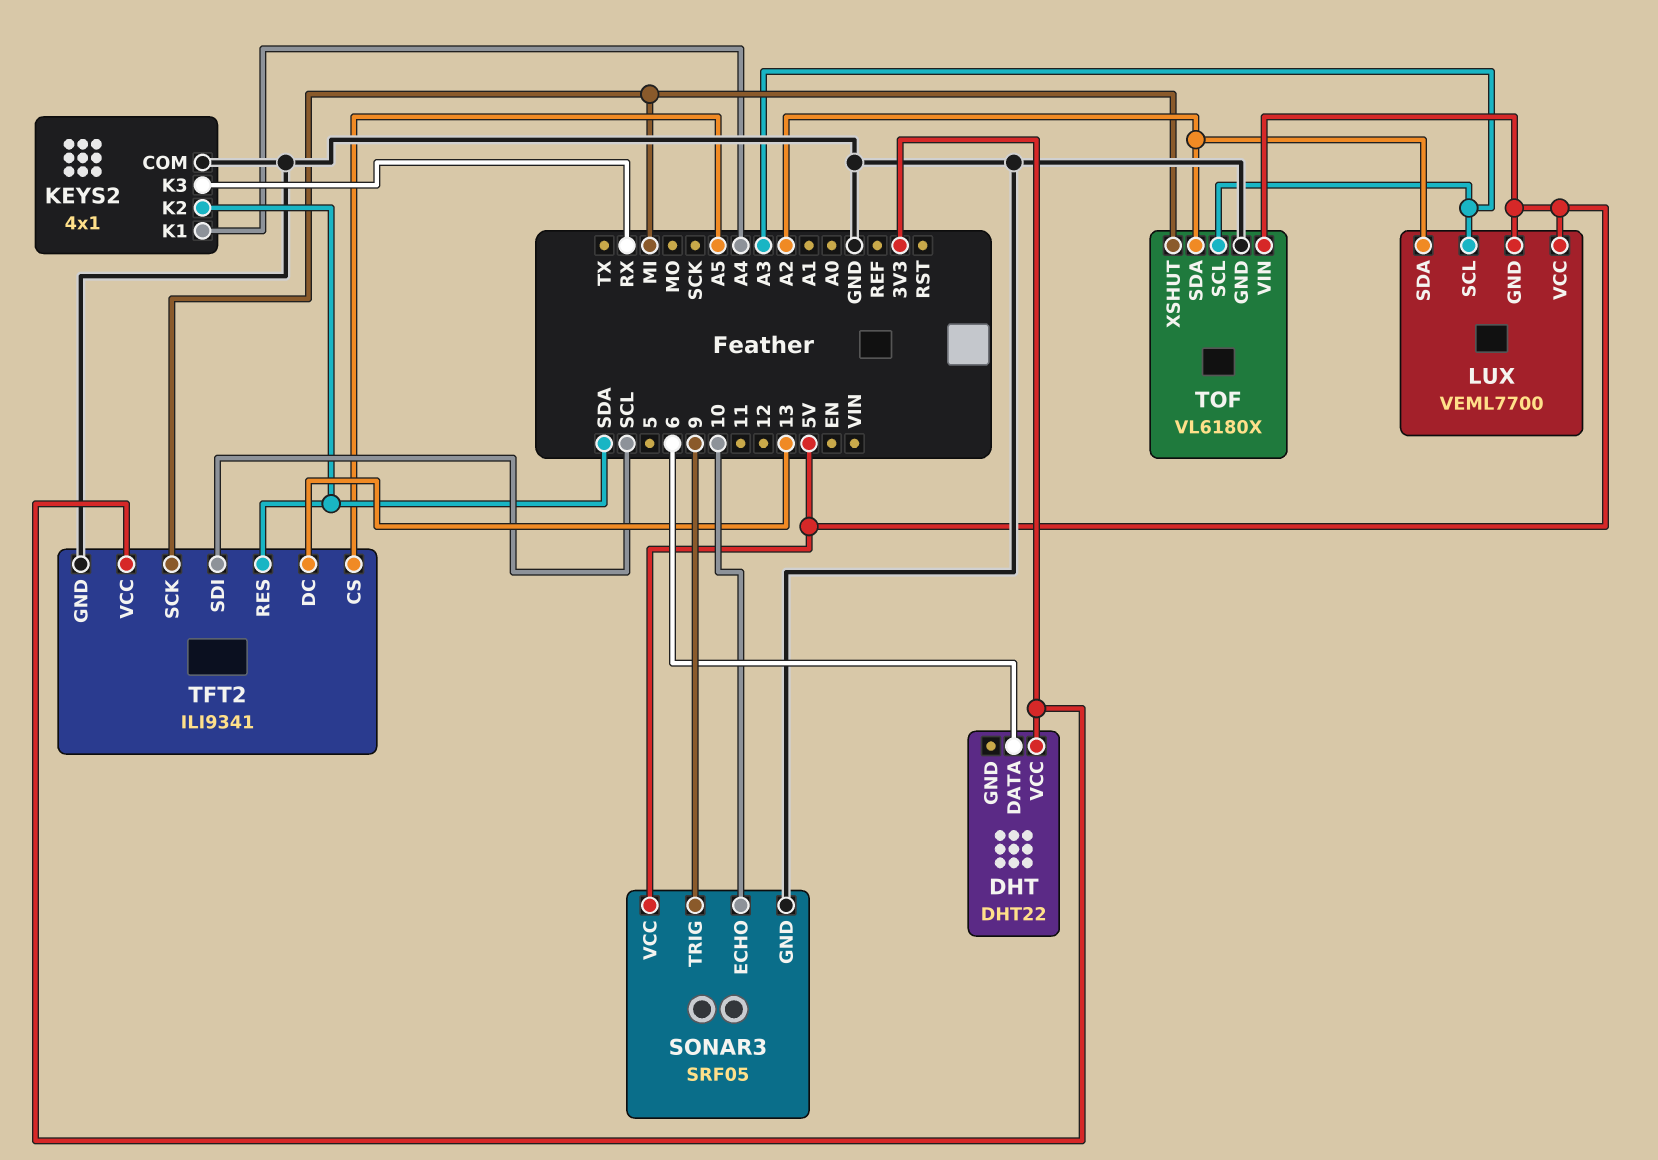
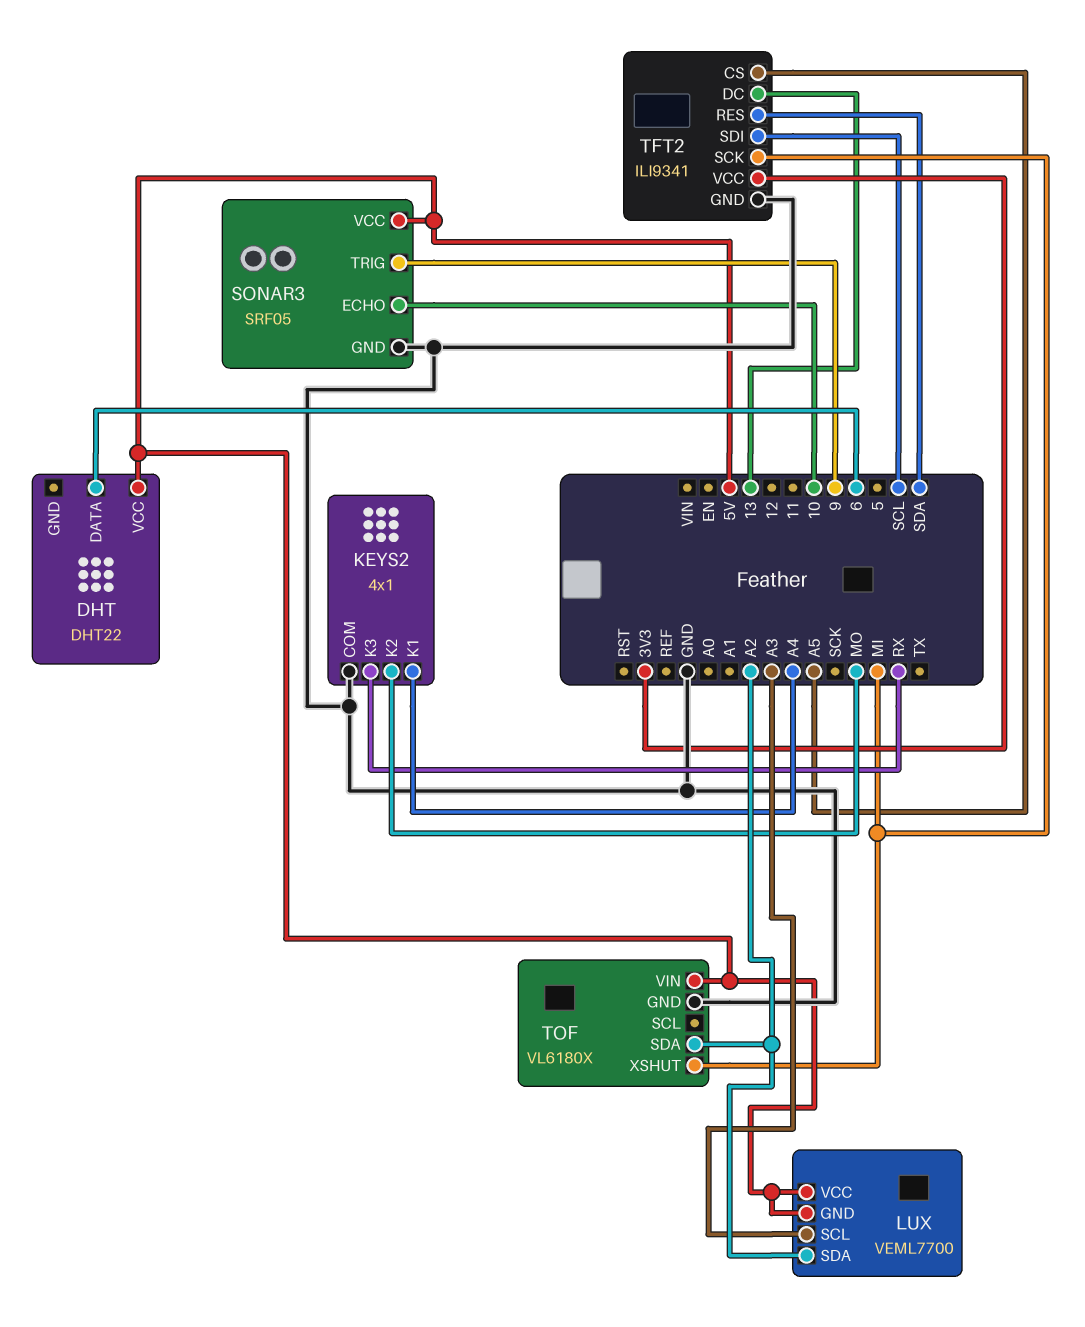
DHT pin VCC: 3V3 -> 5V
KEYS2 pin K2: SDA -> MO
TOF pin SCL: A3 -> none

